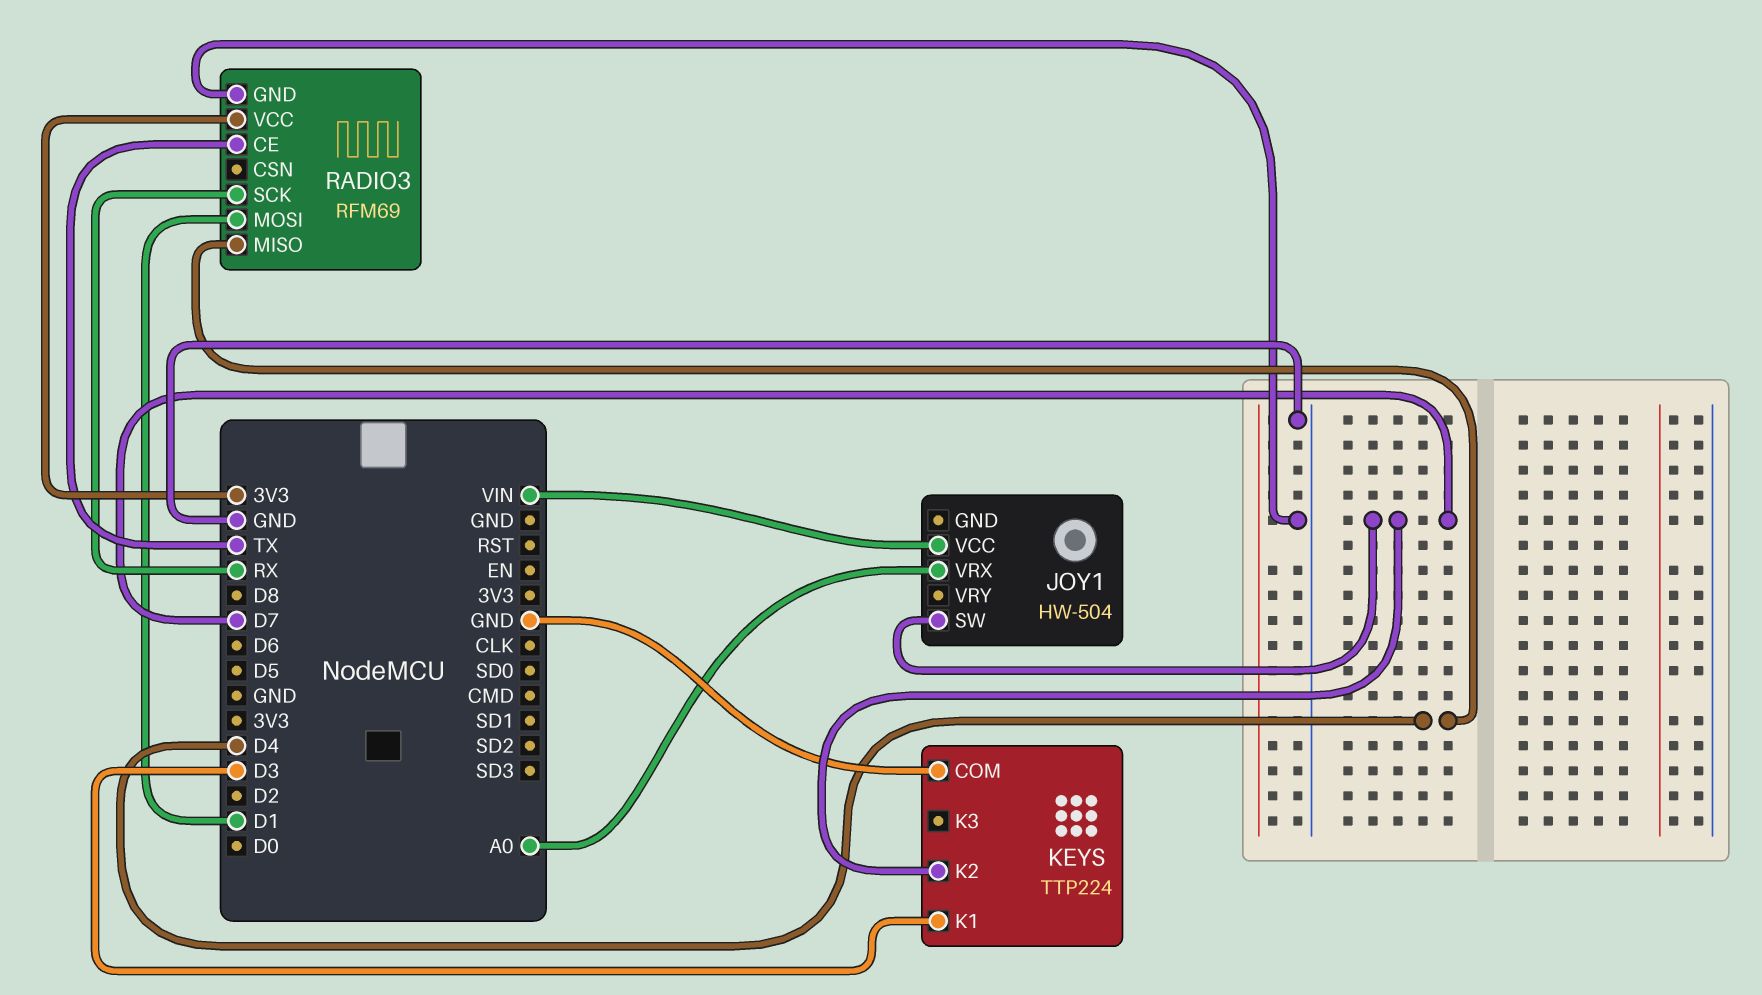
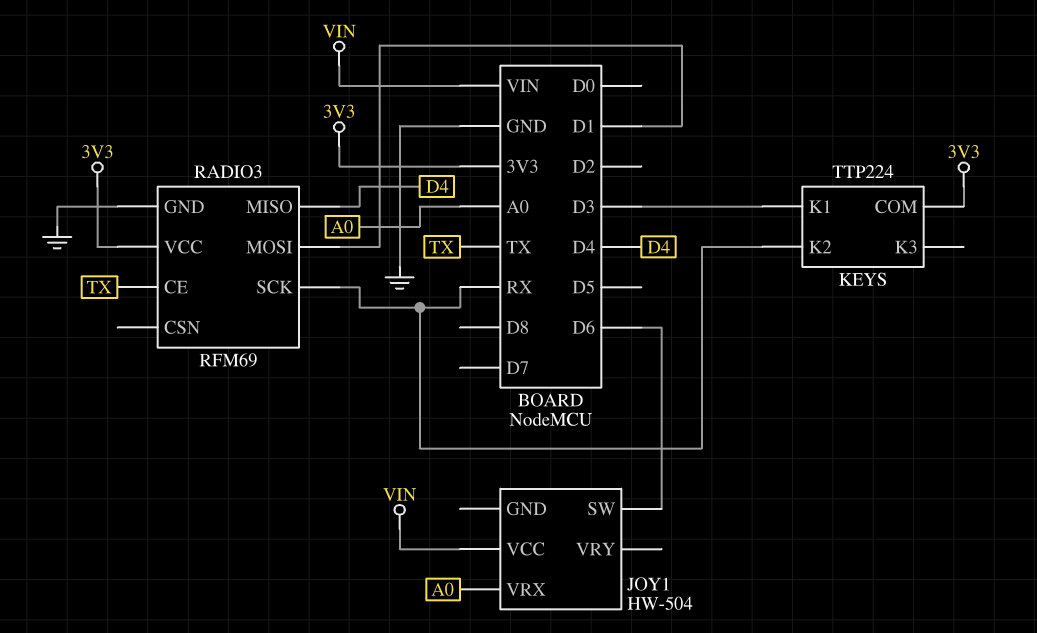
JOY1 pin SW: D7 -> D6
KEYS pin COM: GND -> 3V3
KEYS pin K2: D7 -> RX

